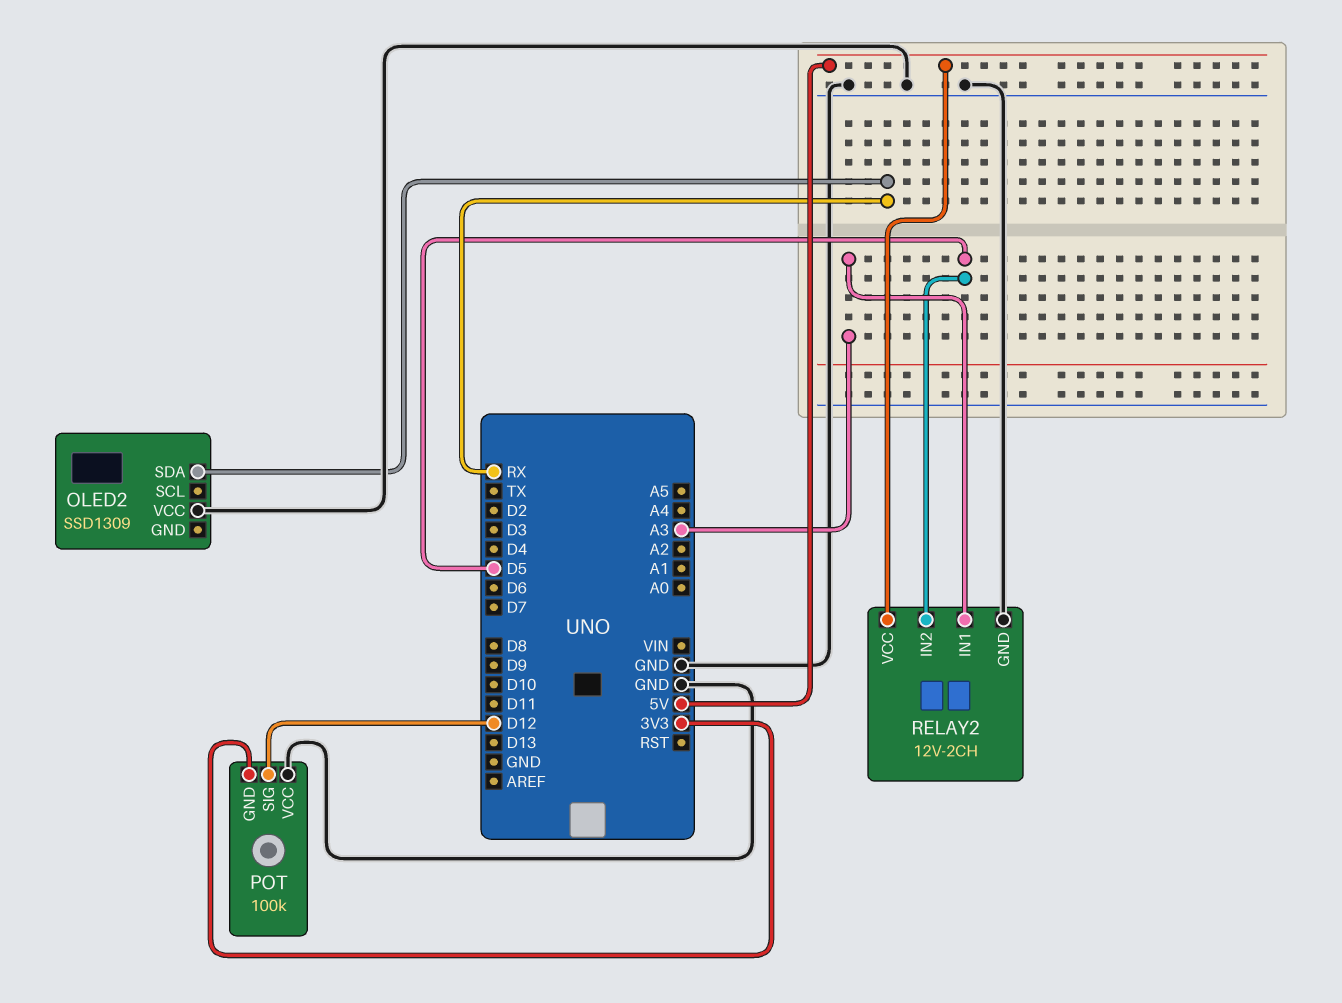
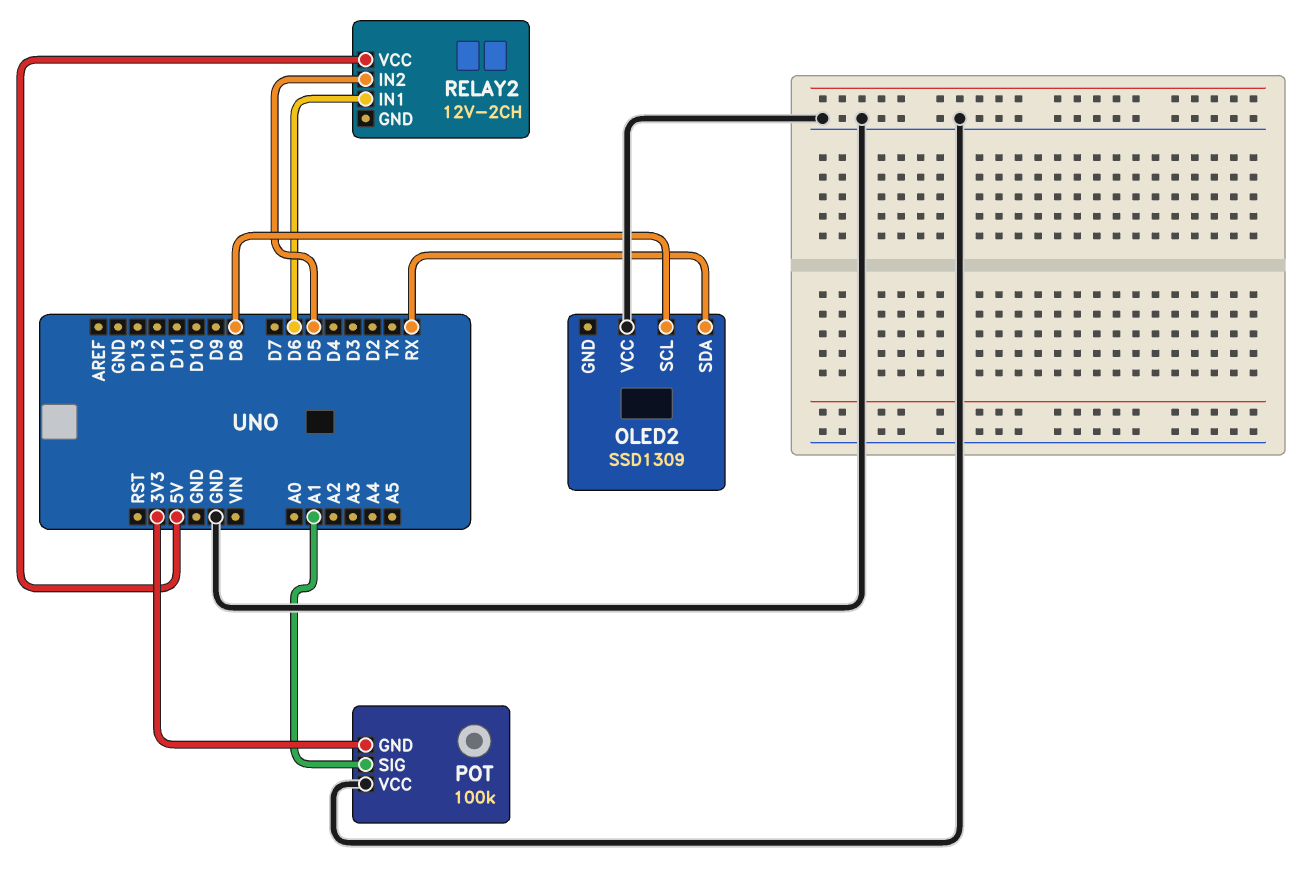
OLED2 pin SCL: none -> D8
POT pin SIG: D12 -> A1
RELAY2 pin GND: GND -> none
RELAY2 pin IN1: A3 -> D6

